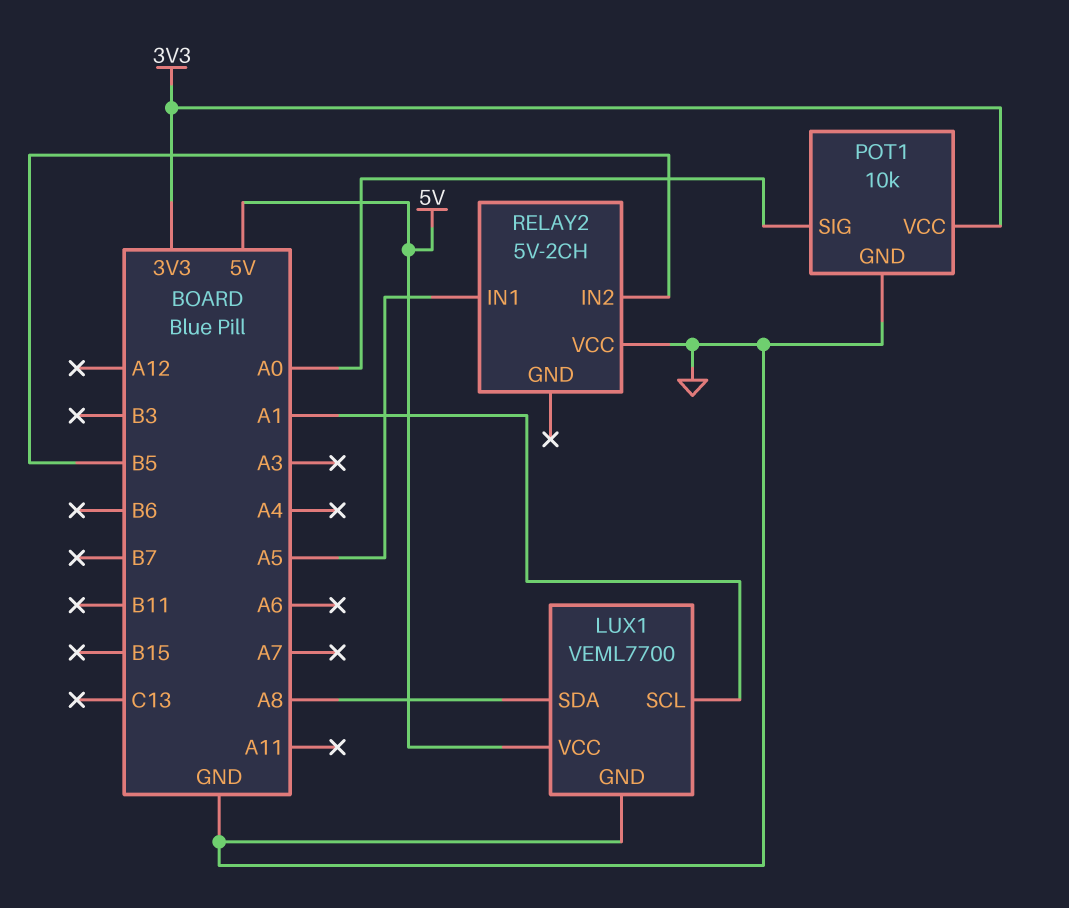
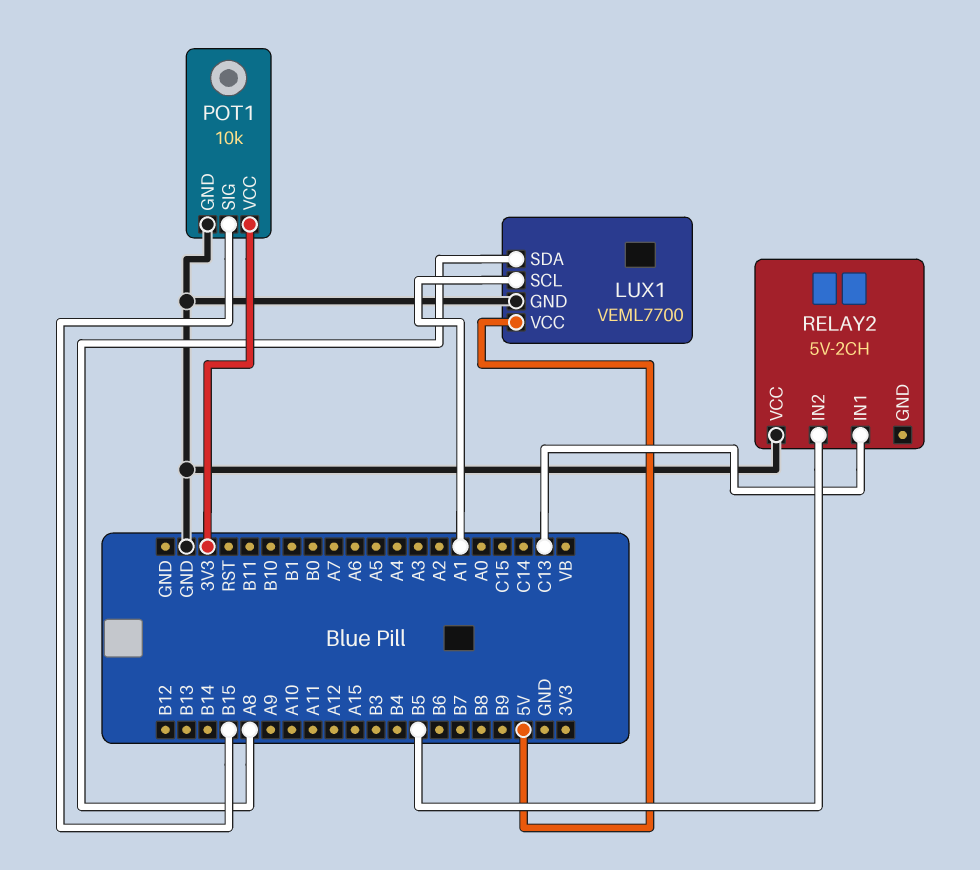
POT1 pin SIG: A0 -> B15
RELAY2 pin IN1: A5 -> C13

